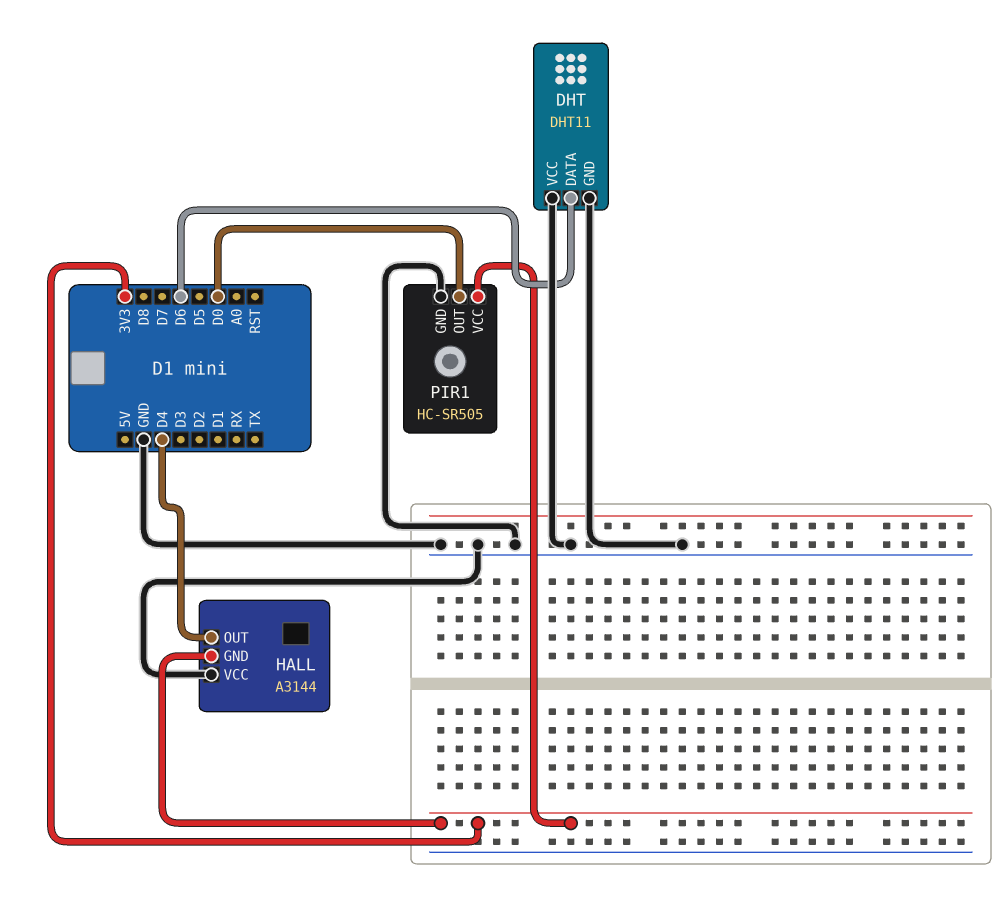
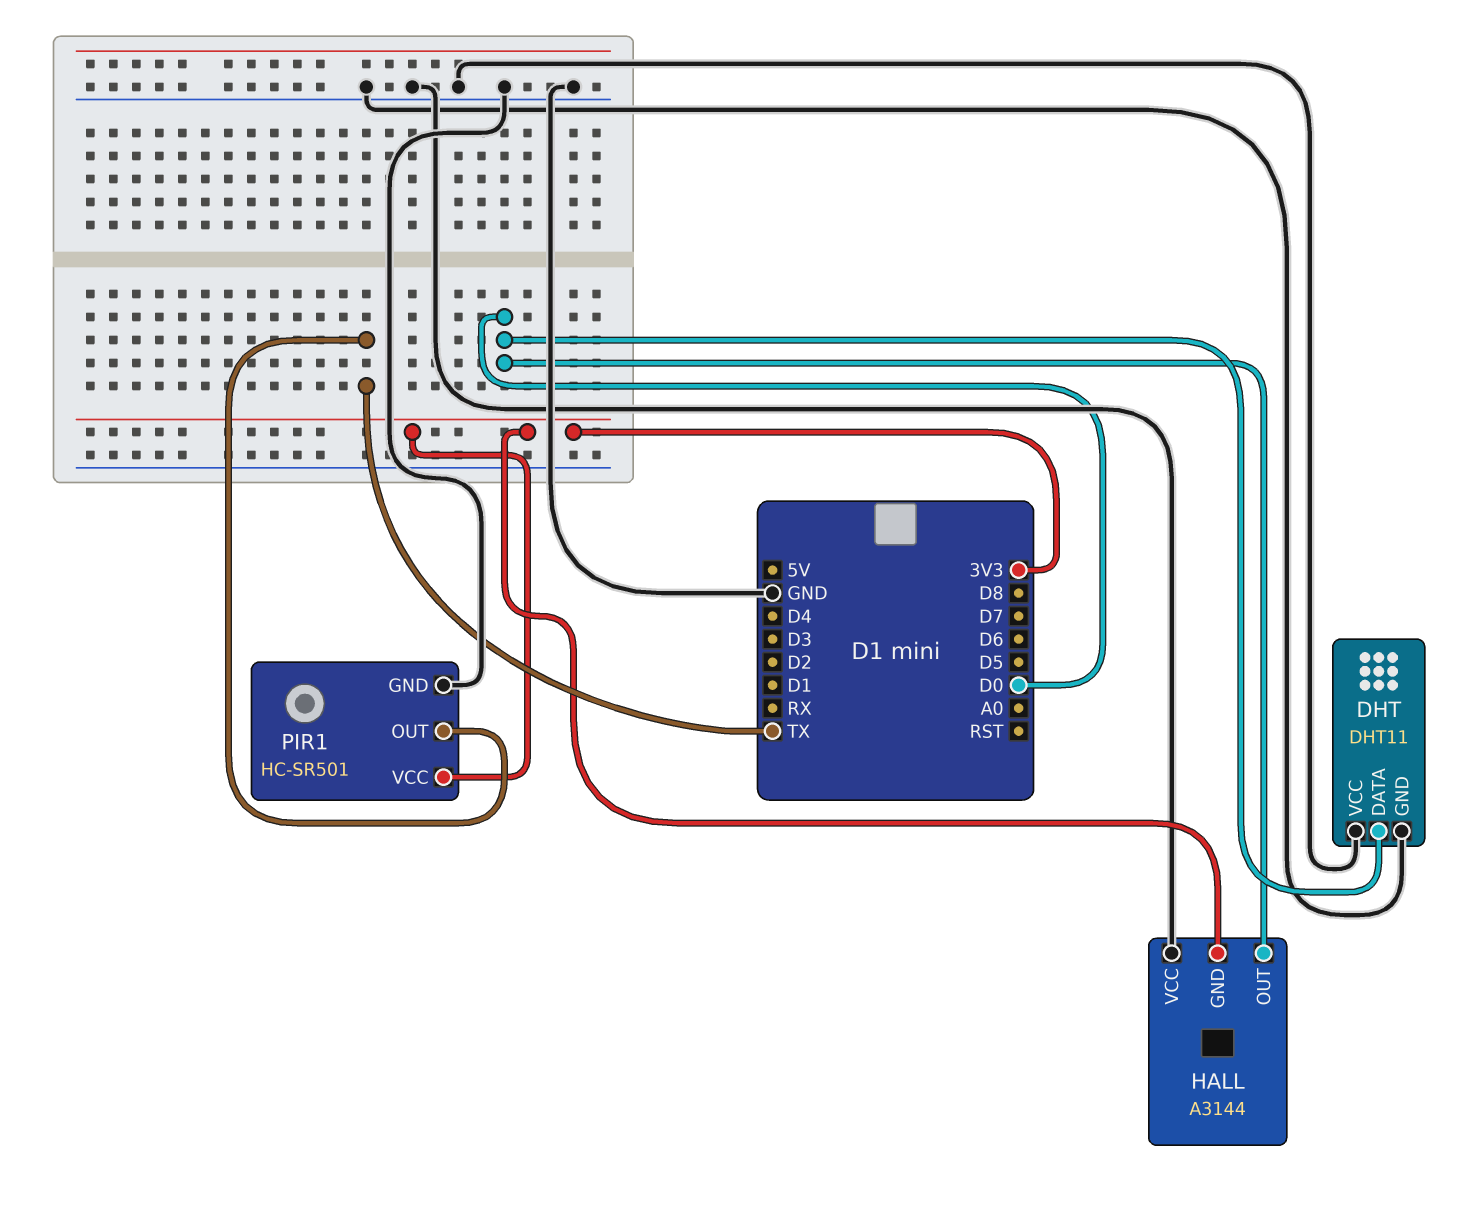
DHT pin DATA: D6 -> D0
HALL pin OUT: D4 -> D0
PIR1: HC-SR505 -> HC-SR501
PIR1 pin OUT: D0 -> TX

